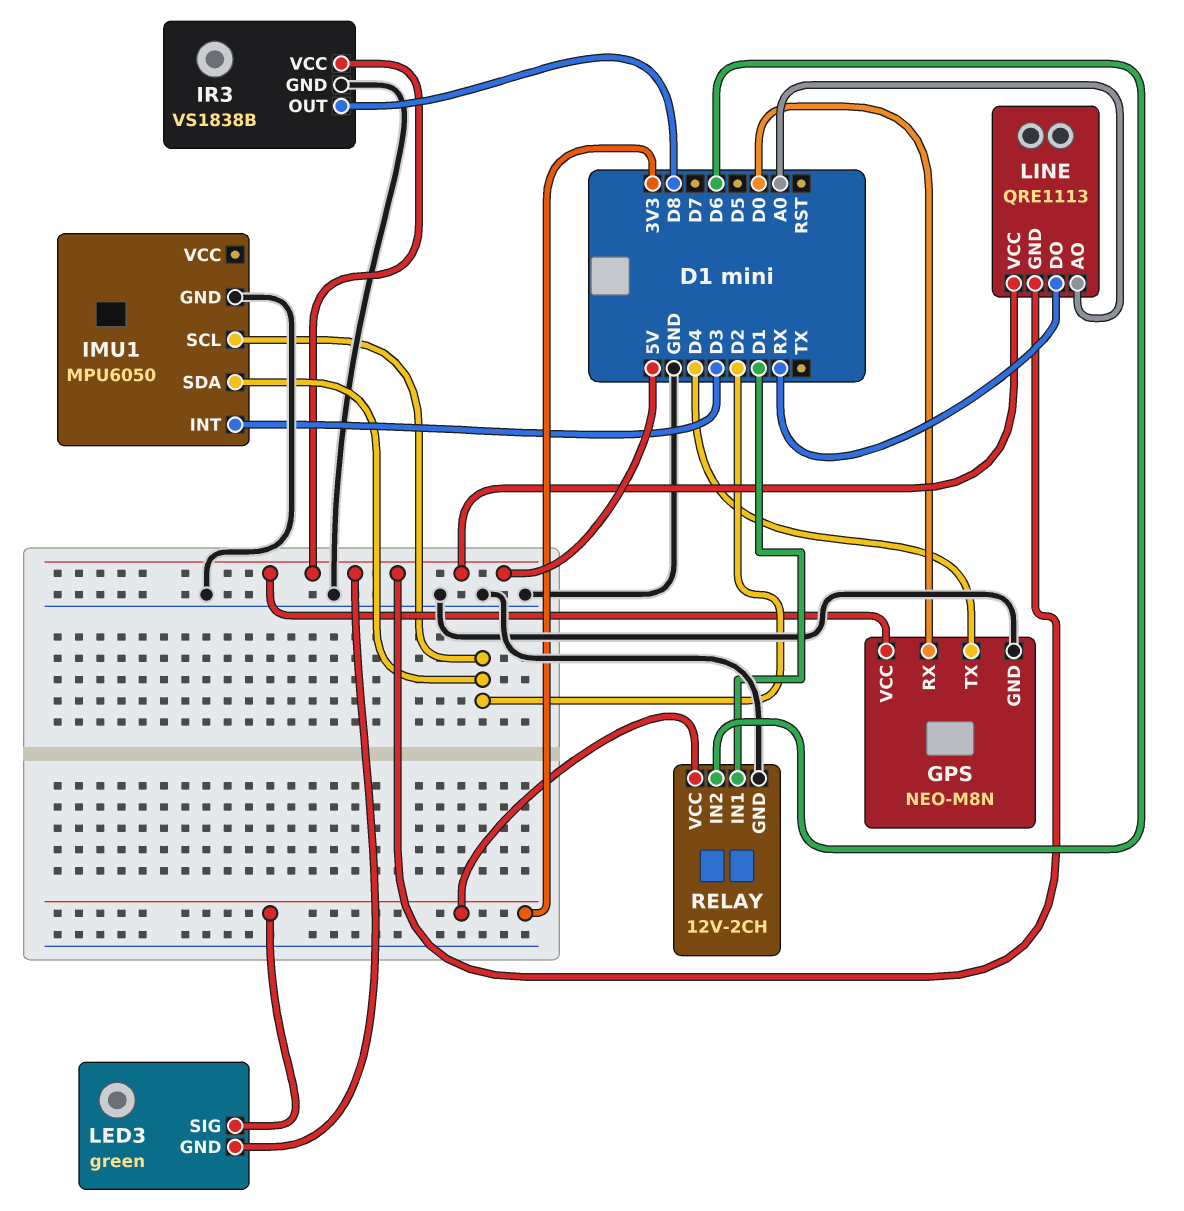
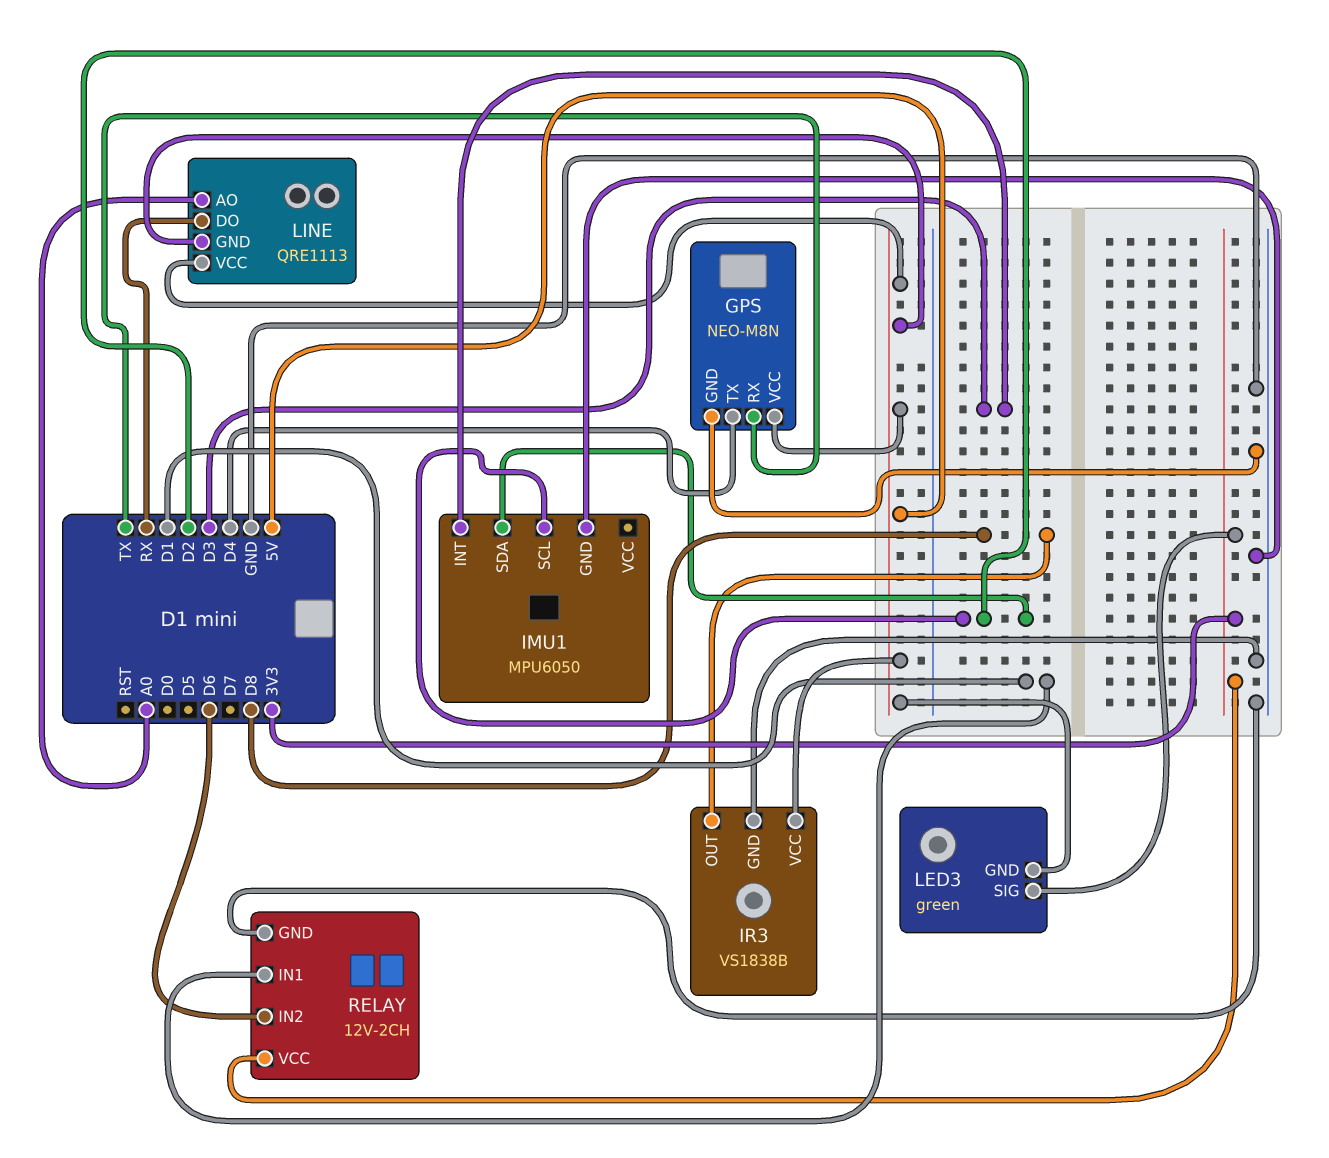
GPS pin RX: D0 -> TX

